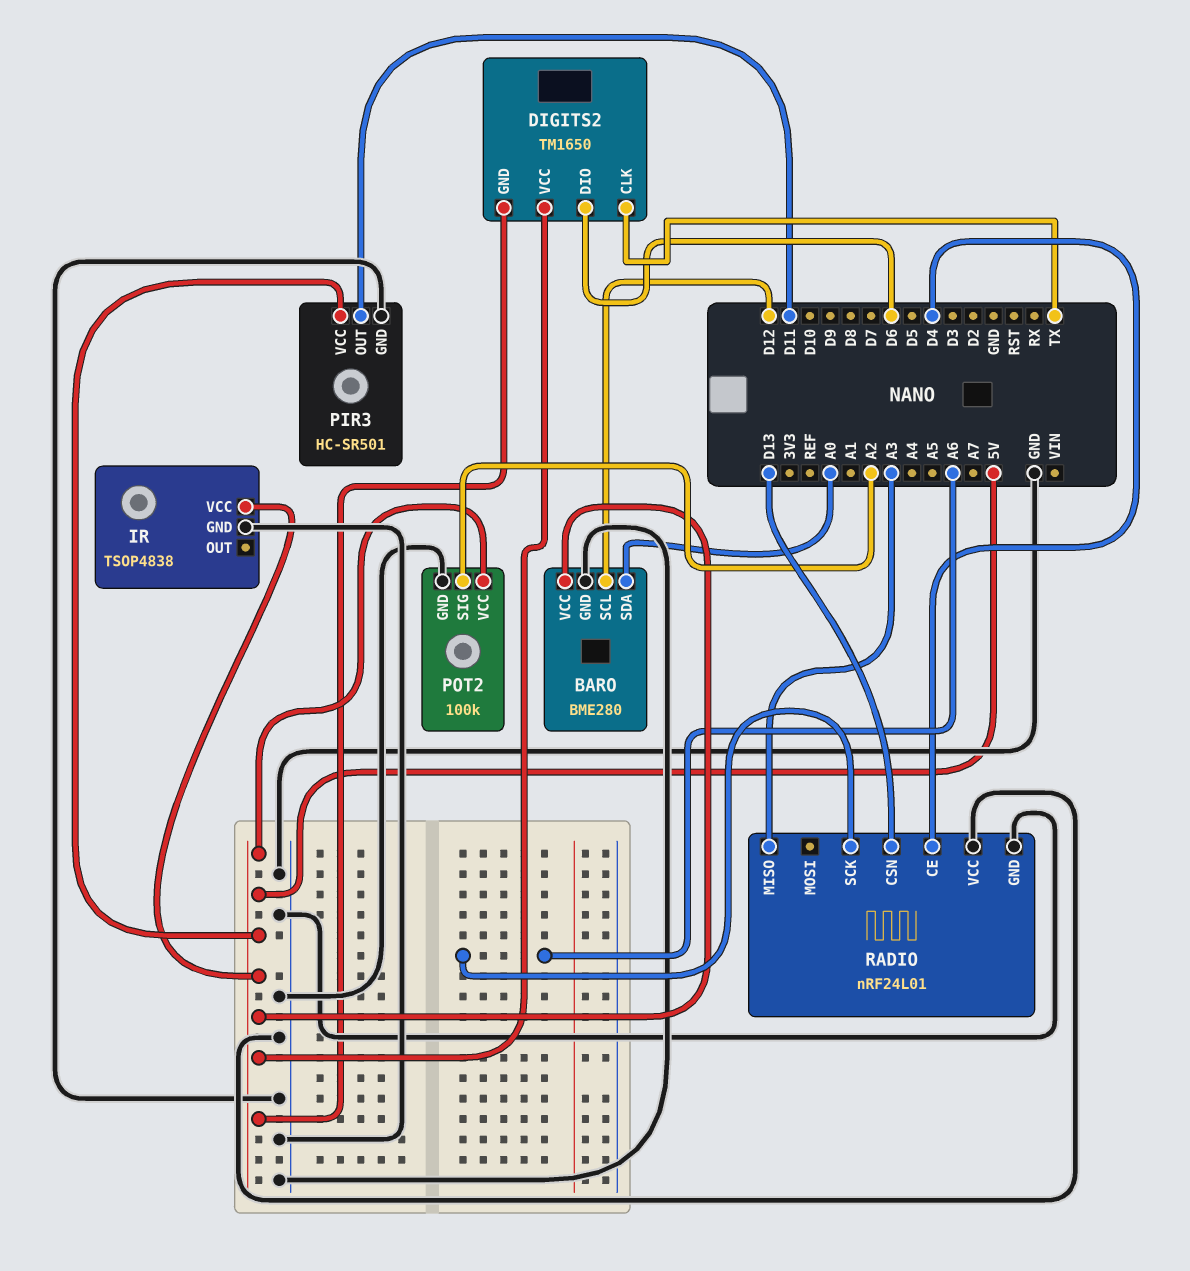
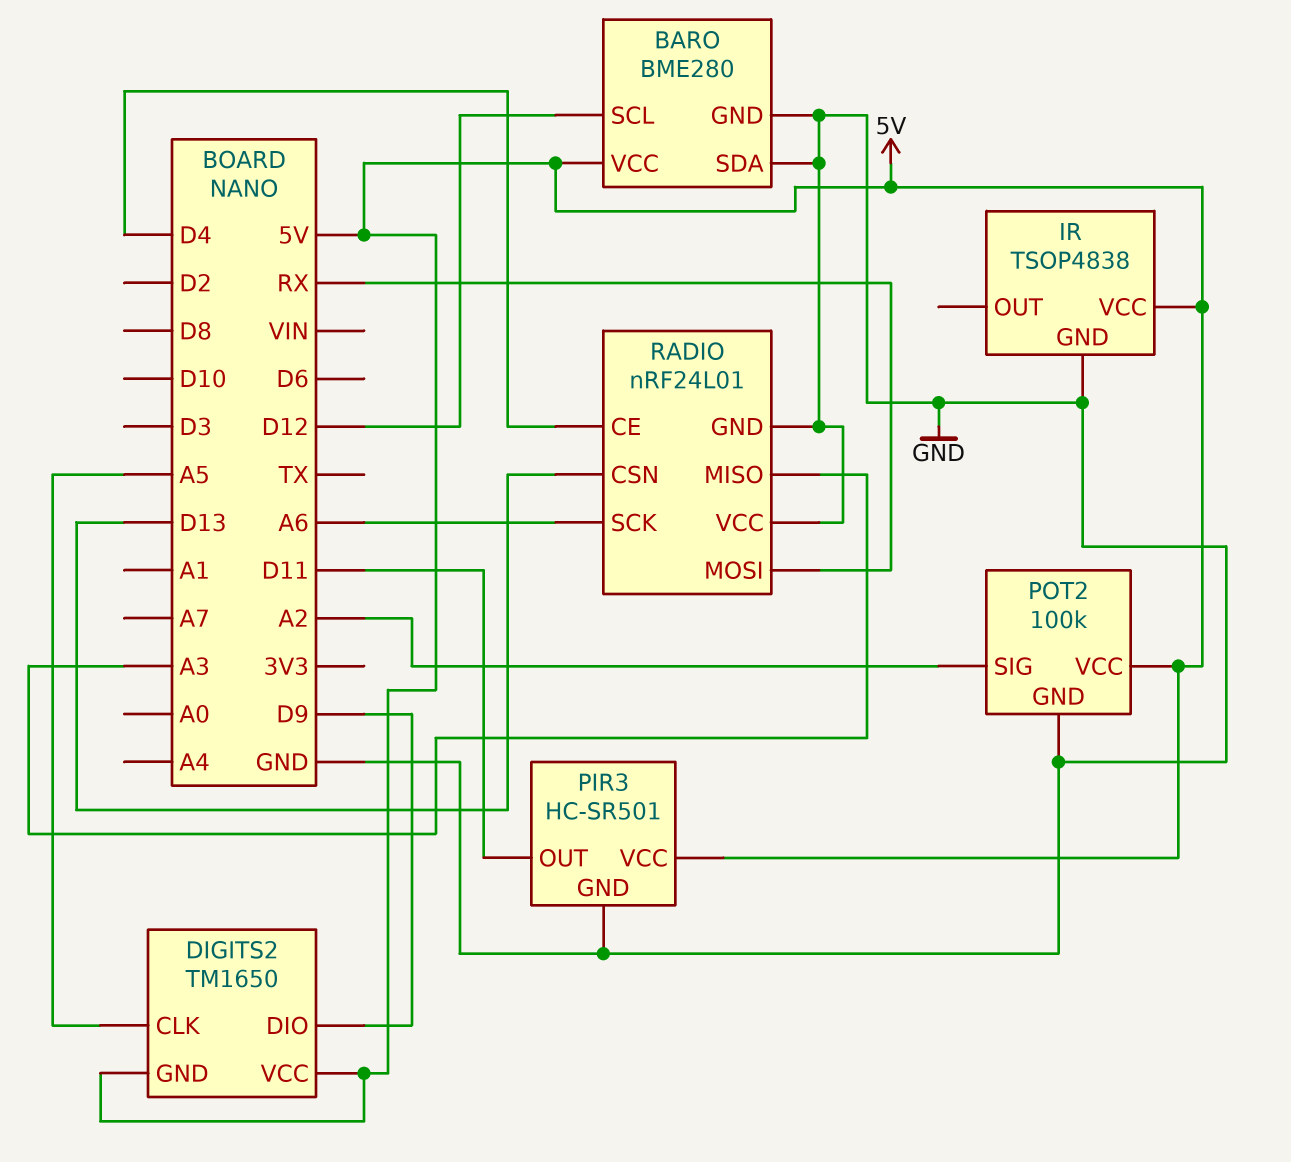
BARO pin SDA: A0 -> GND
DIGITS2 pin CLK: TX -> A5
DIGITS2 pin DIO: D6 -> D9
RADIO pin MOSI: none -> RX

